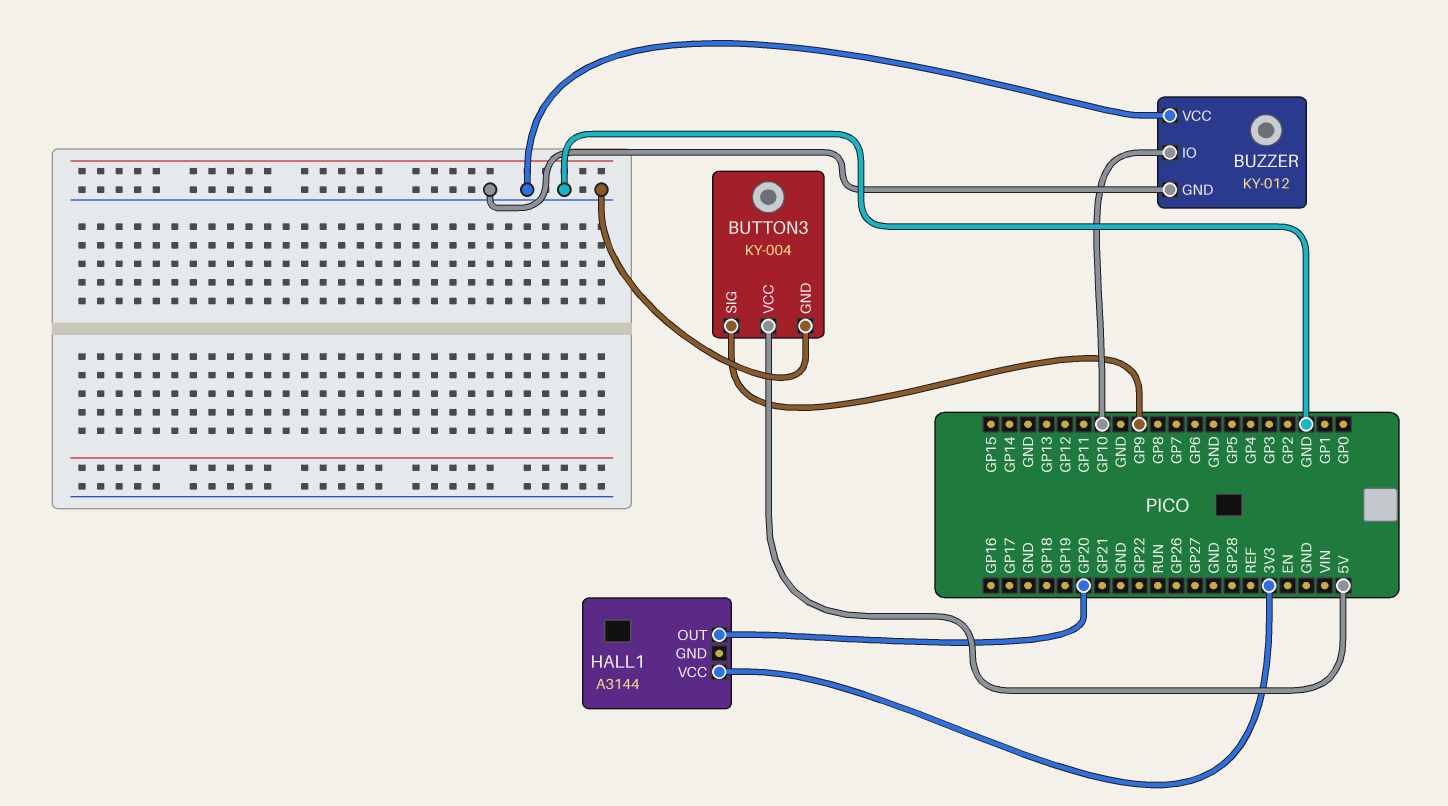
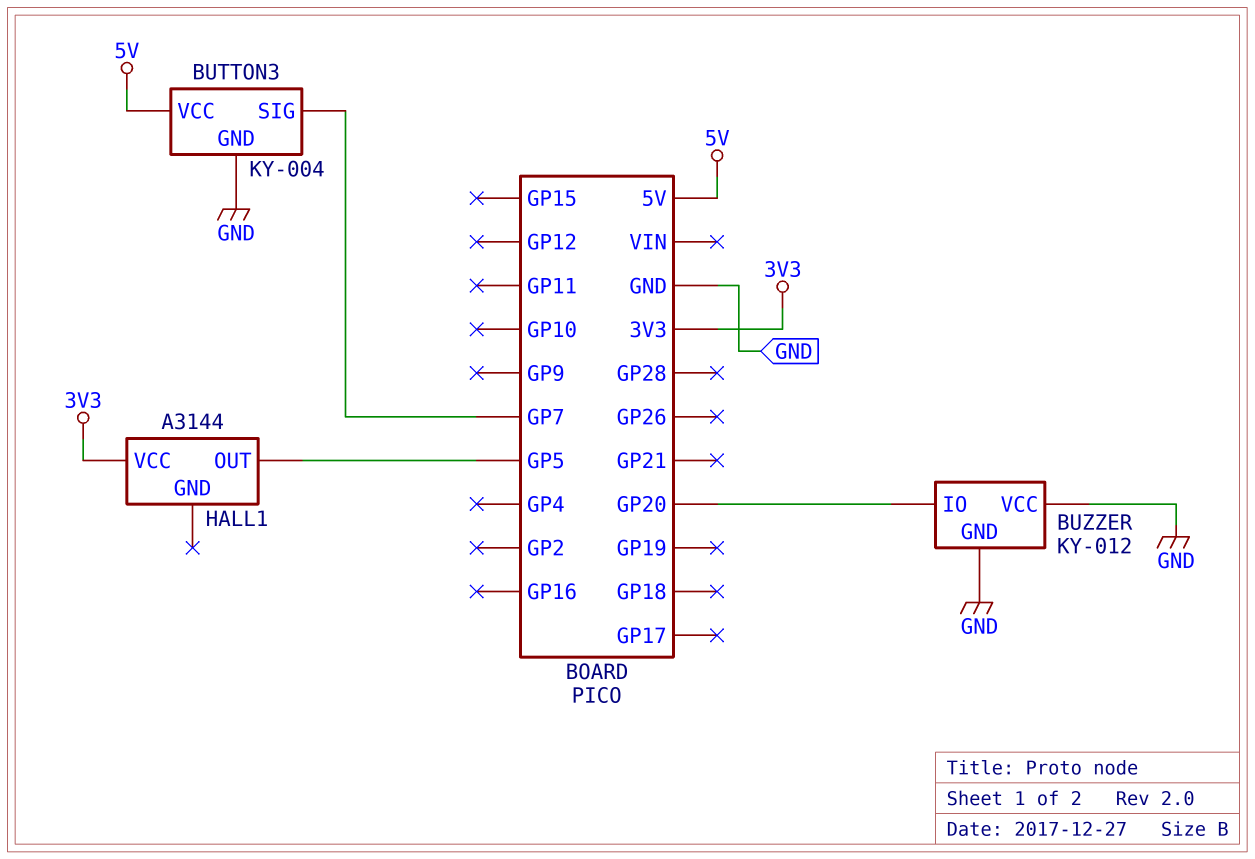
BUTTON3 pin SIG: GP9 -> GP7
BUZZER pin IO: GP10 -> GP20
HALL1 pin OUT: GP20 -> GP5

